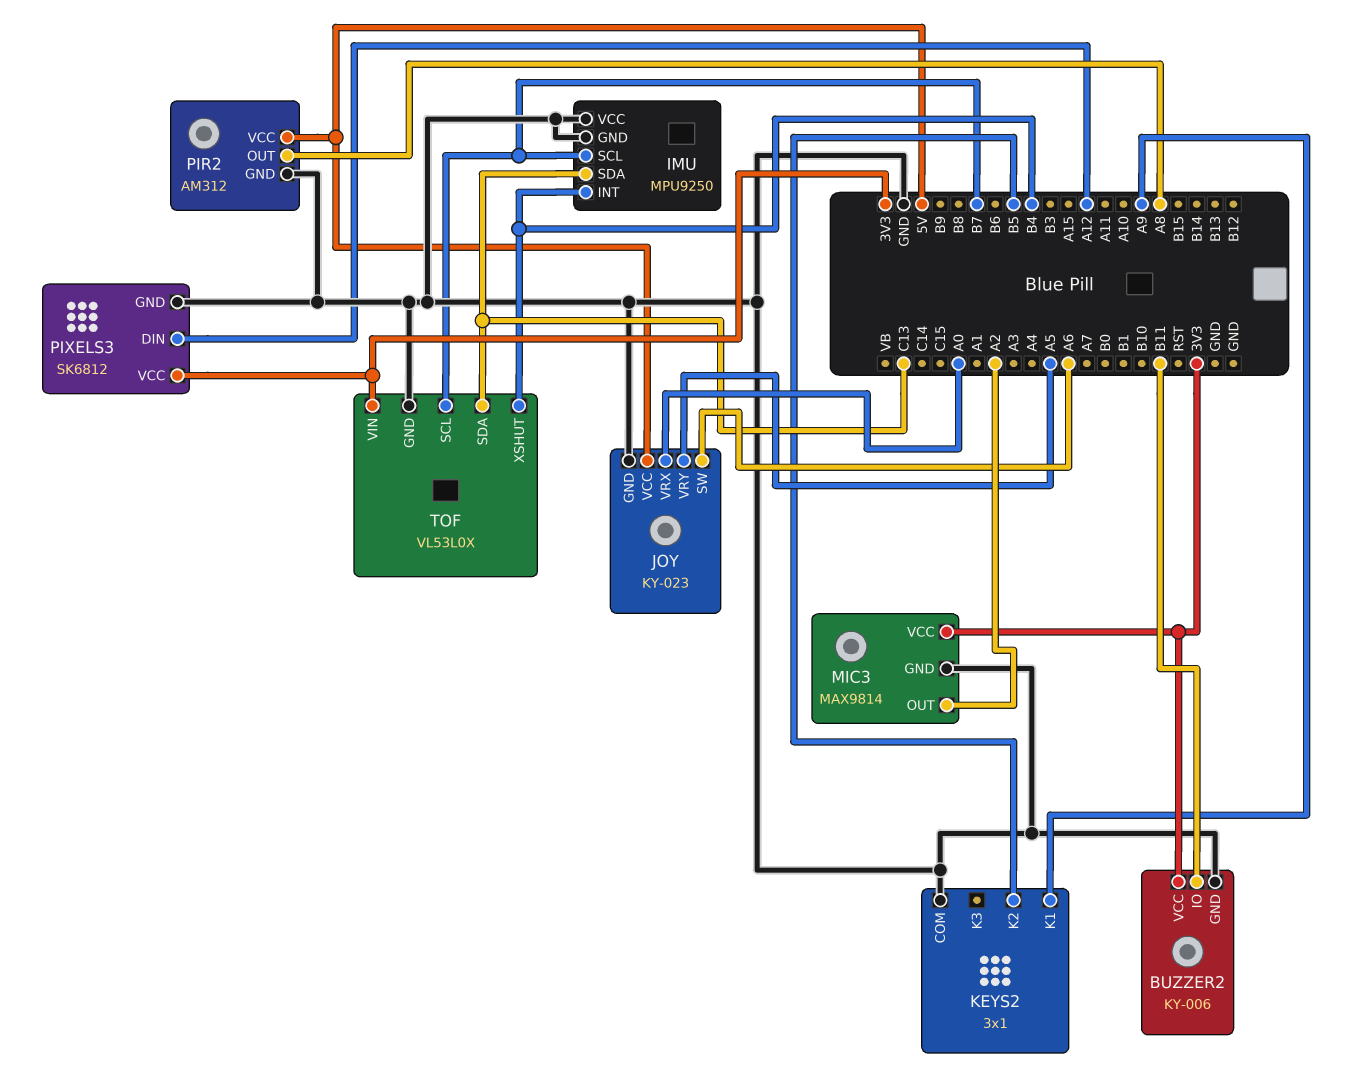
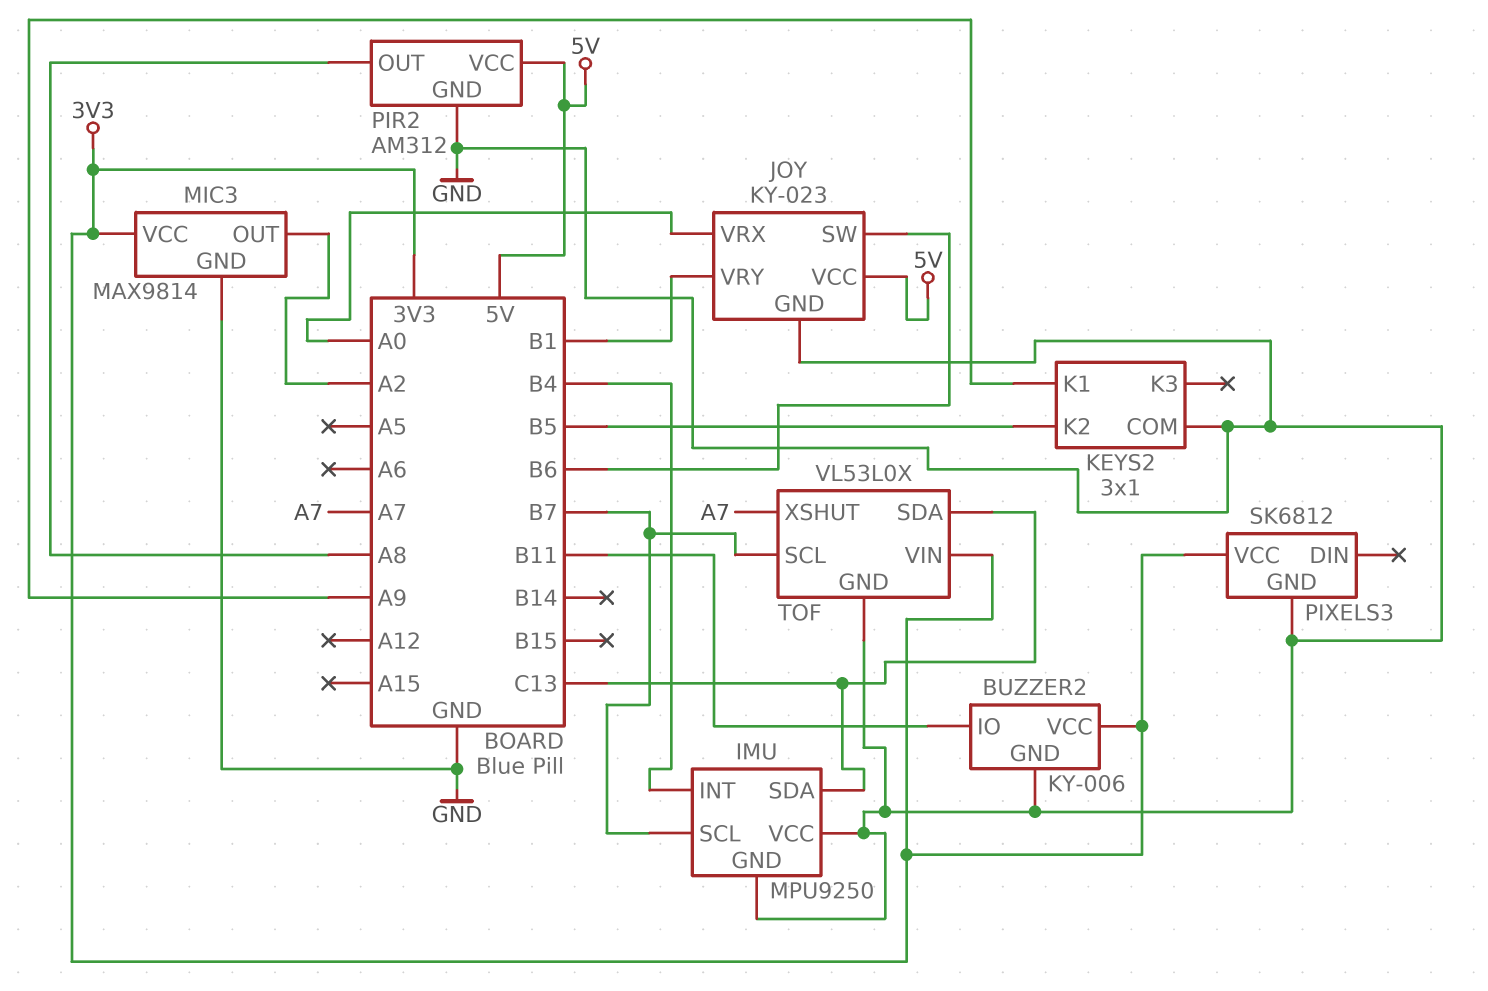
JOY pin SW: A6 -> B6
JOY pin VRY: A5 -> B1
PIXELS3 pin DIN: A12 -> none
TOF pin XSHUT: B4 -> A7

